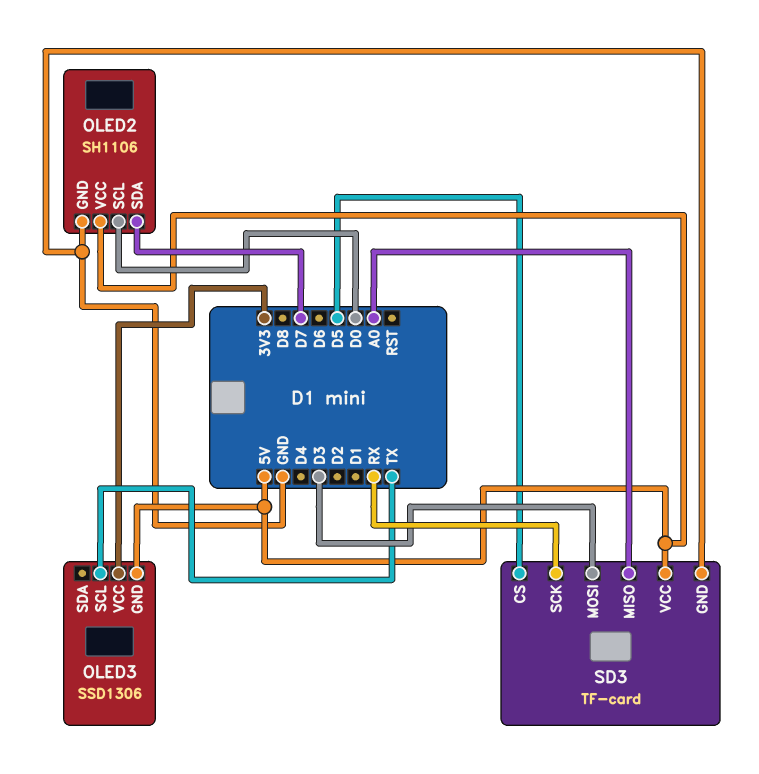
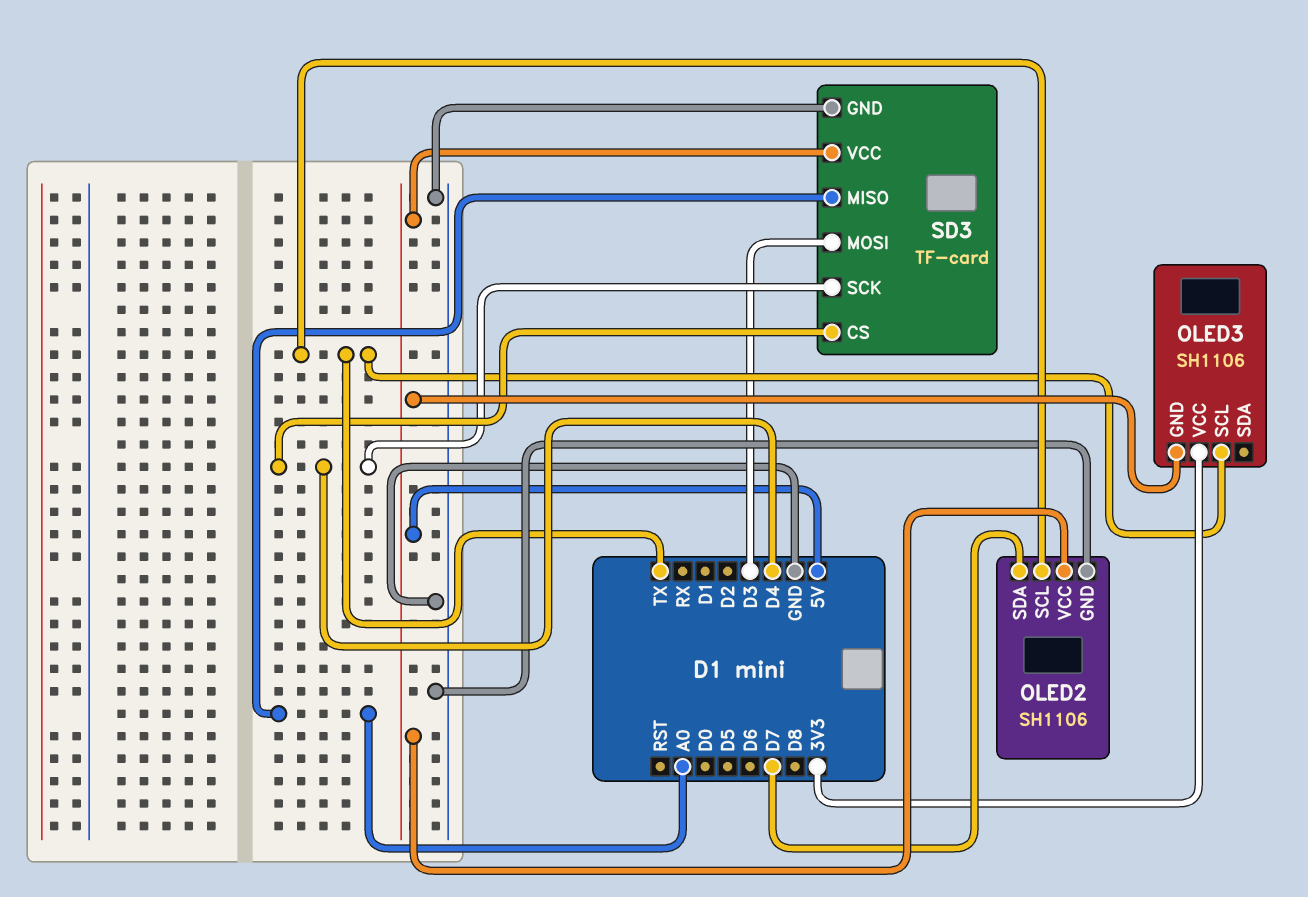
OLED2 pin SCL: D0 -> TX
OLED3: SSD1306 -> SH1106
SD3 pin CS: D5 -> D4
SD3 pin SCK: RX -> D4

